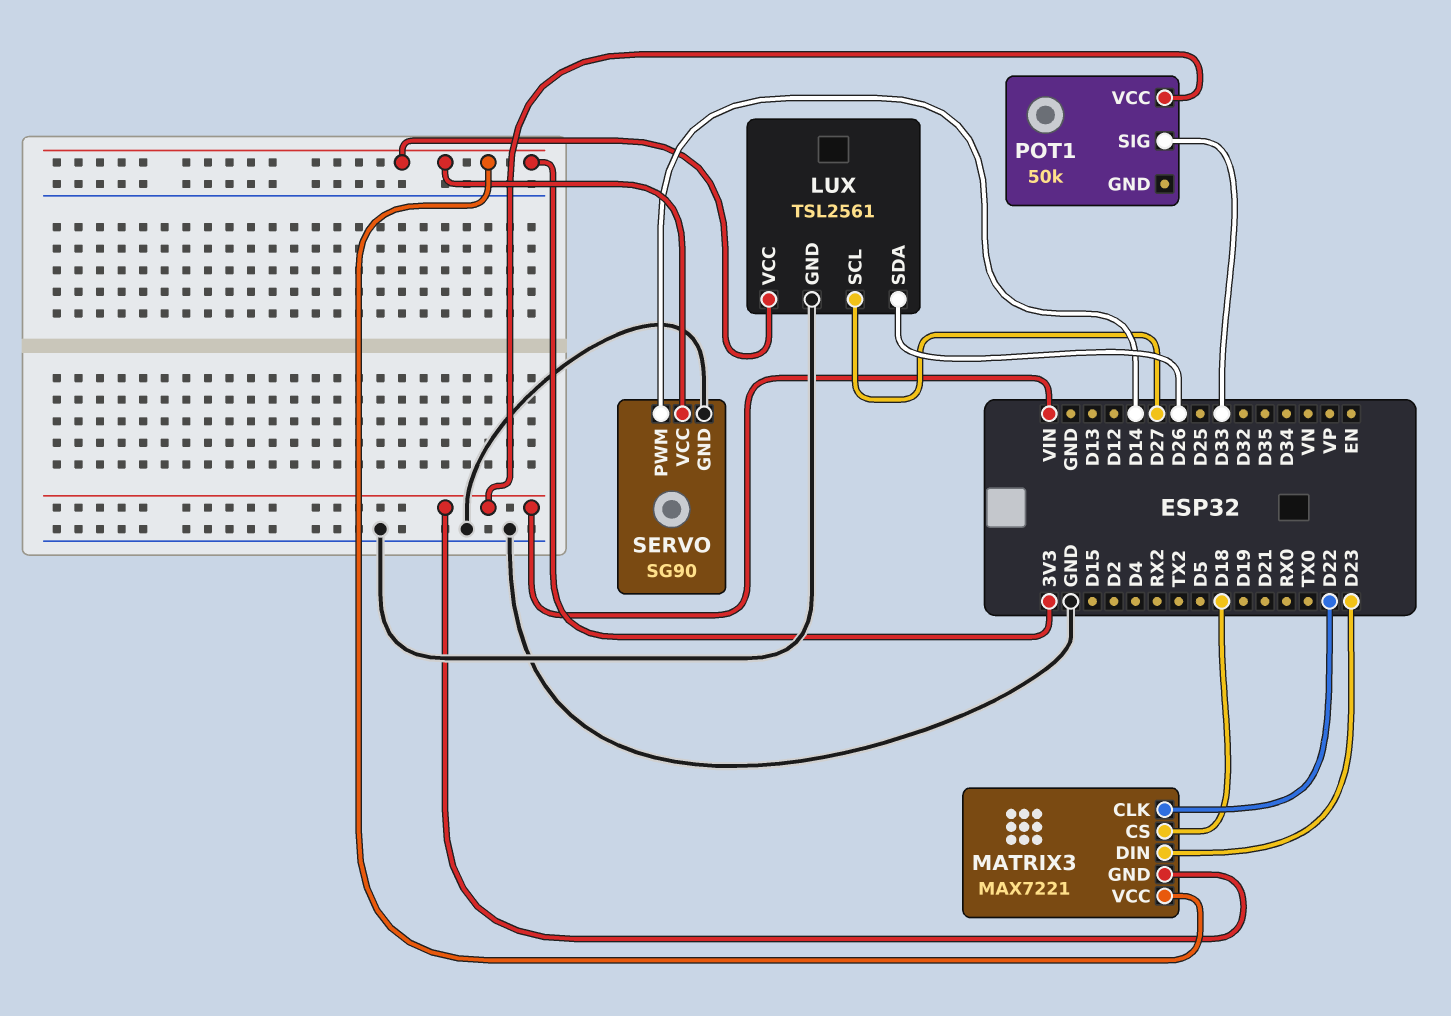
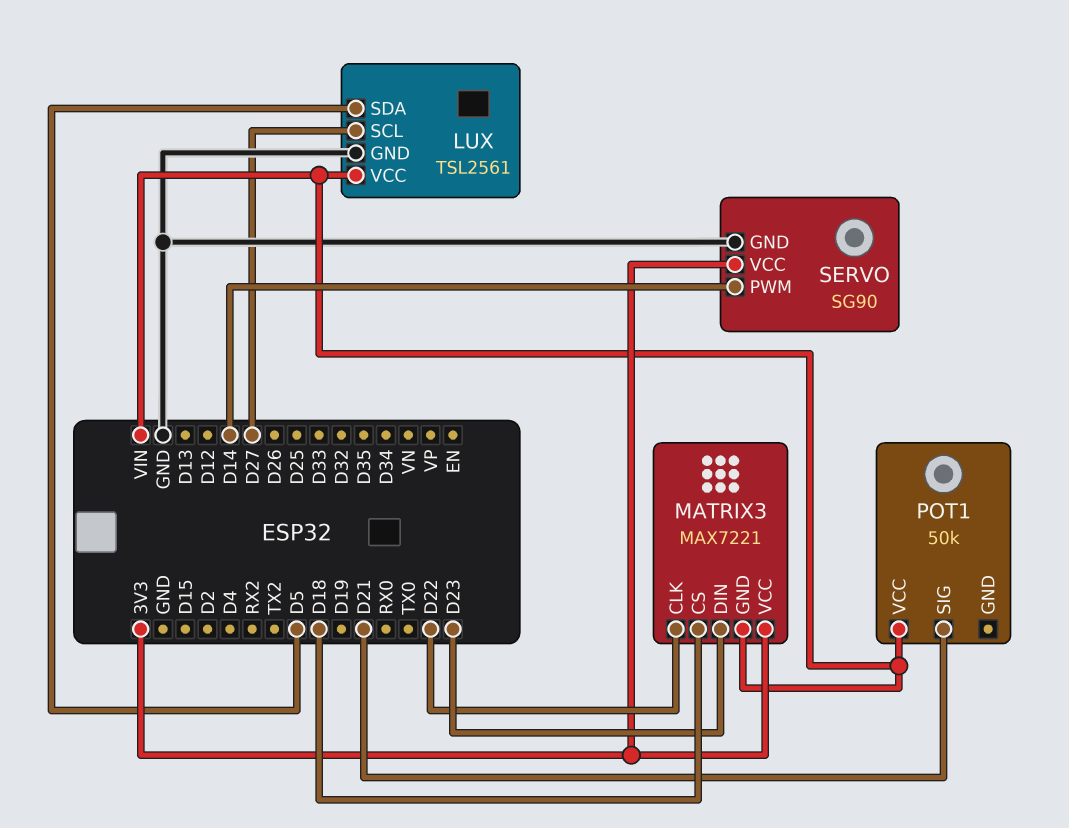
LUX pin SDA: D26 -> D5
LUX pin VCC: 3V3 -> VIN
POT1 pin SIG: D33 -> D21

